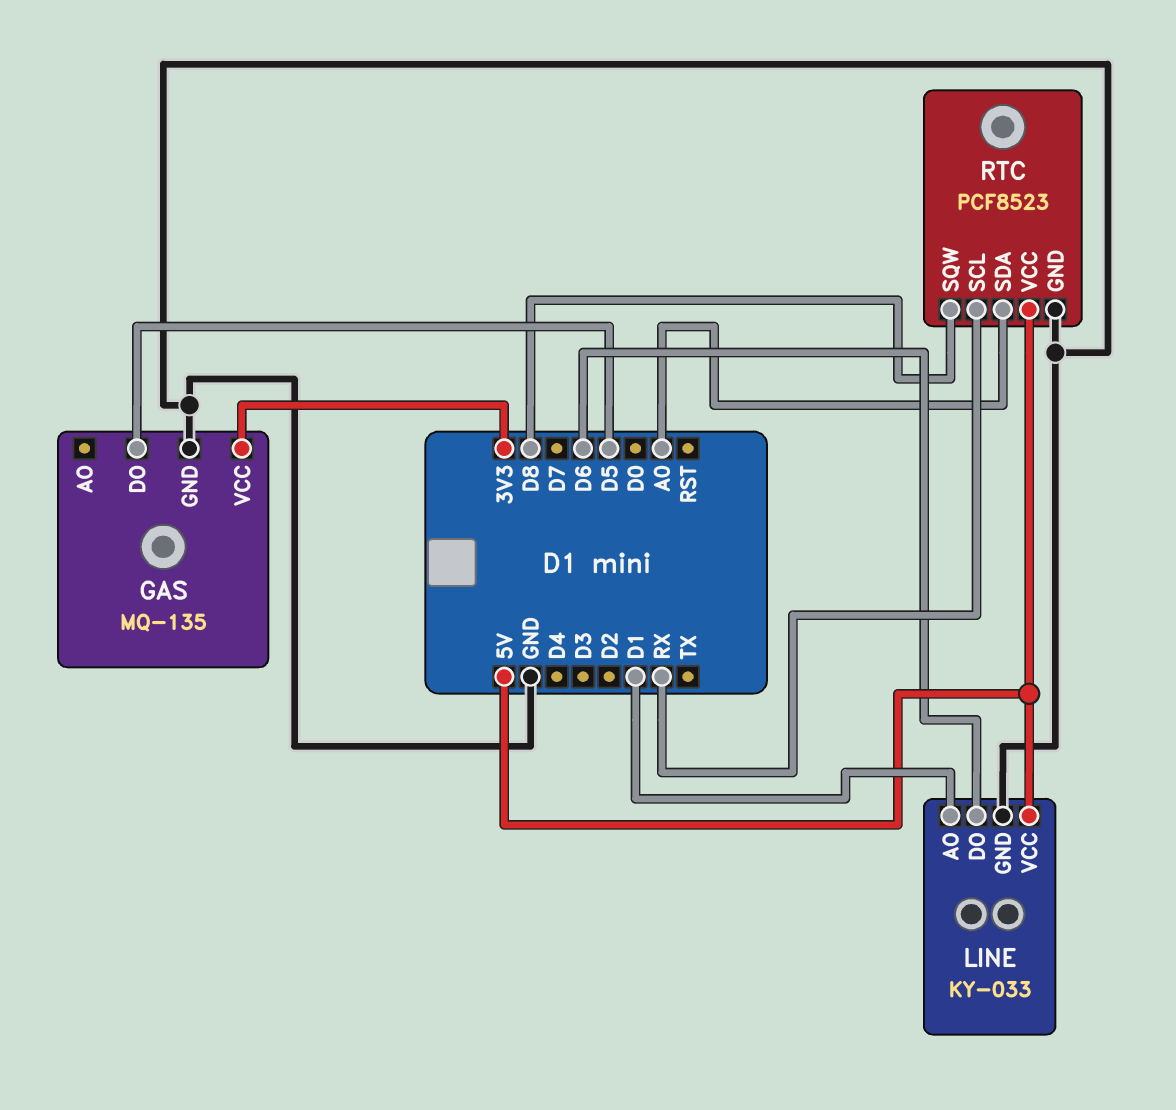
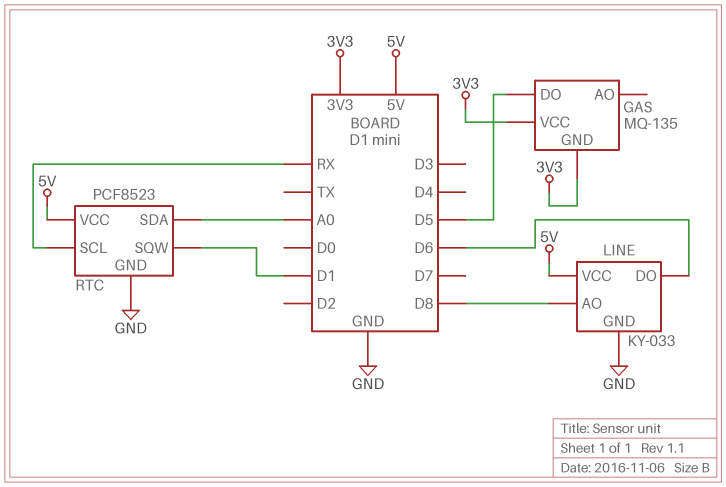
GAS pin GND: GND -> 3V3
LINE pin AO: D1 -> D8
RTC pin SQW: D8 -> D1

